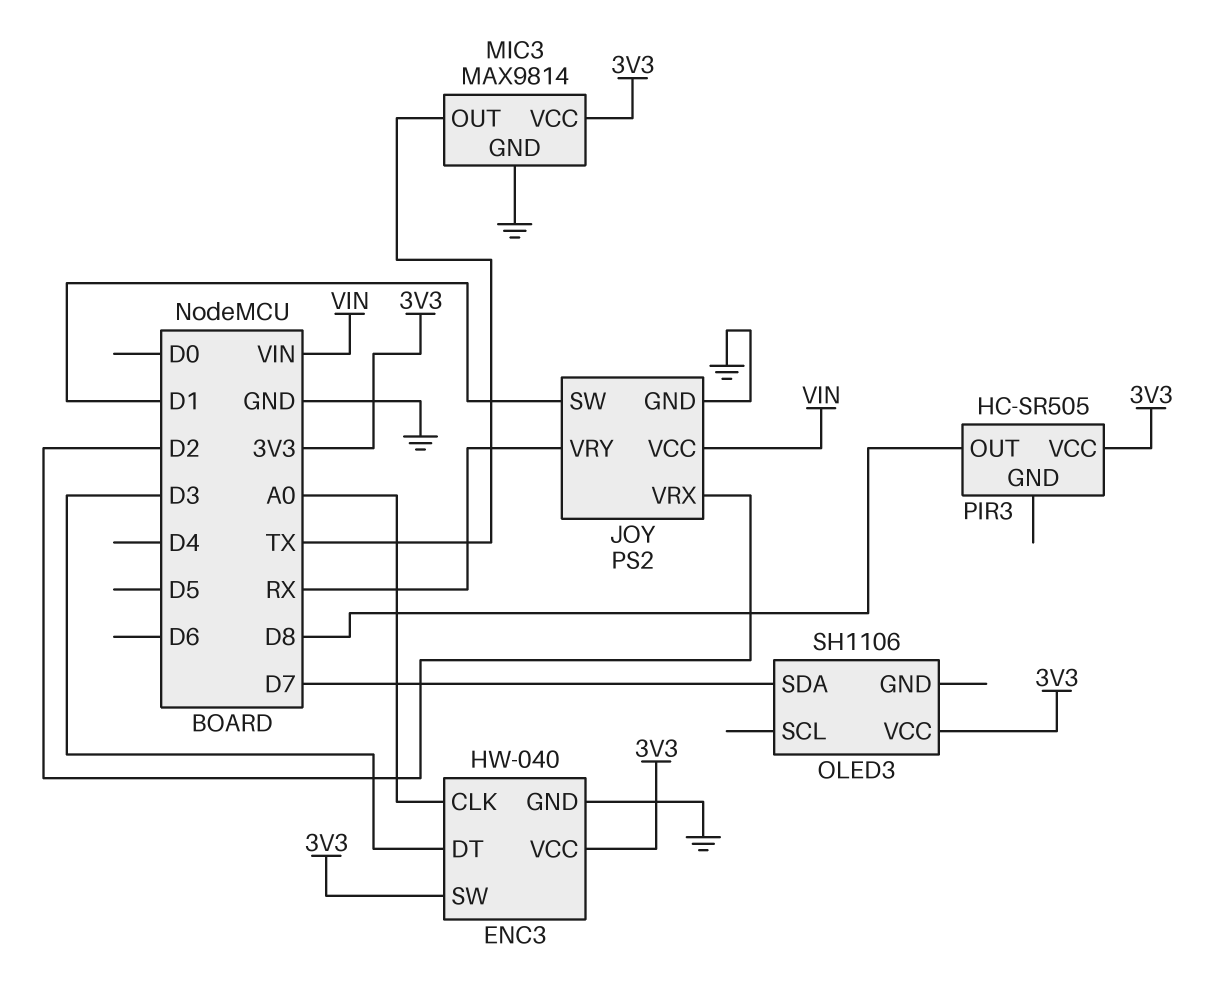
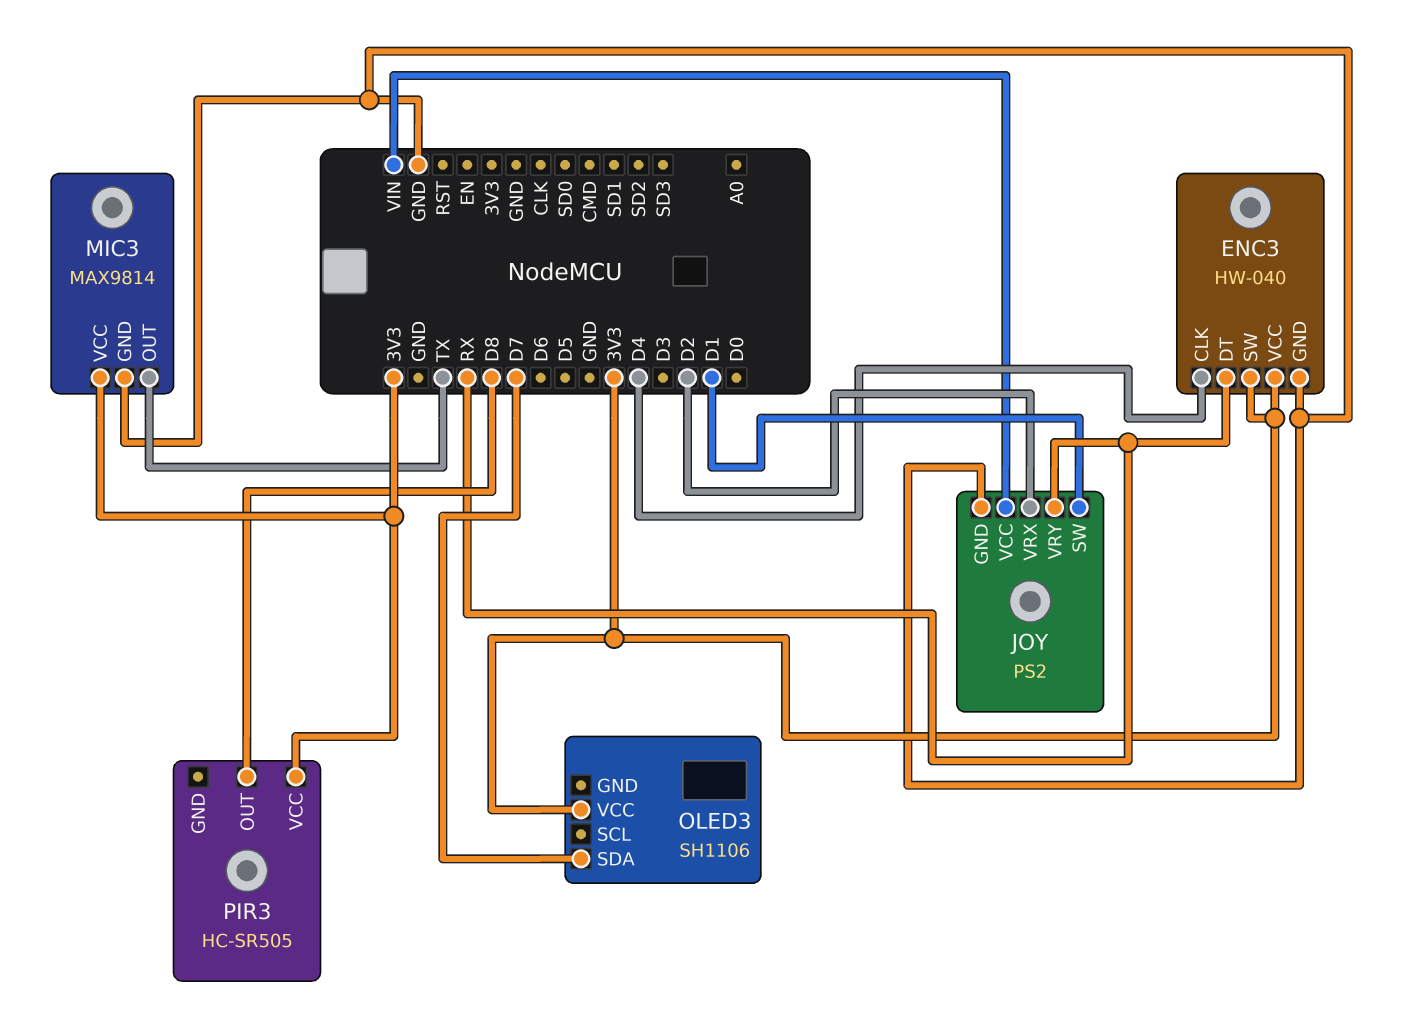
ENC3 pin CLK: A0 -> D4
ENC3 pin DT: D3 -> RX

